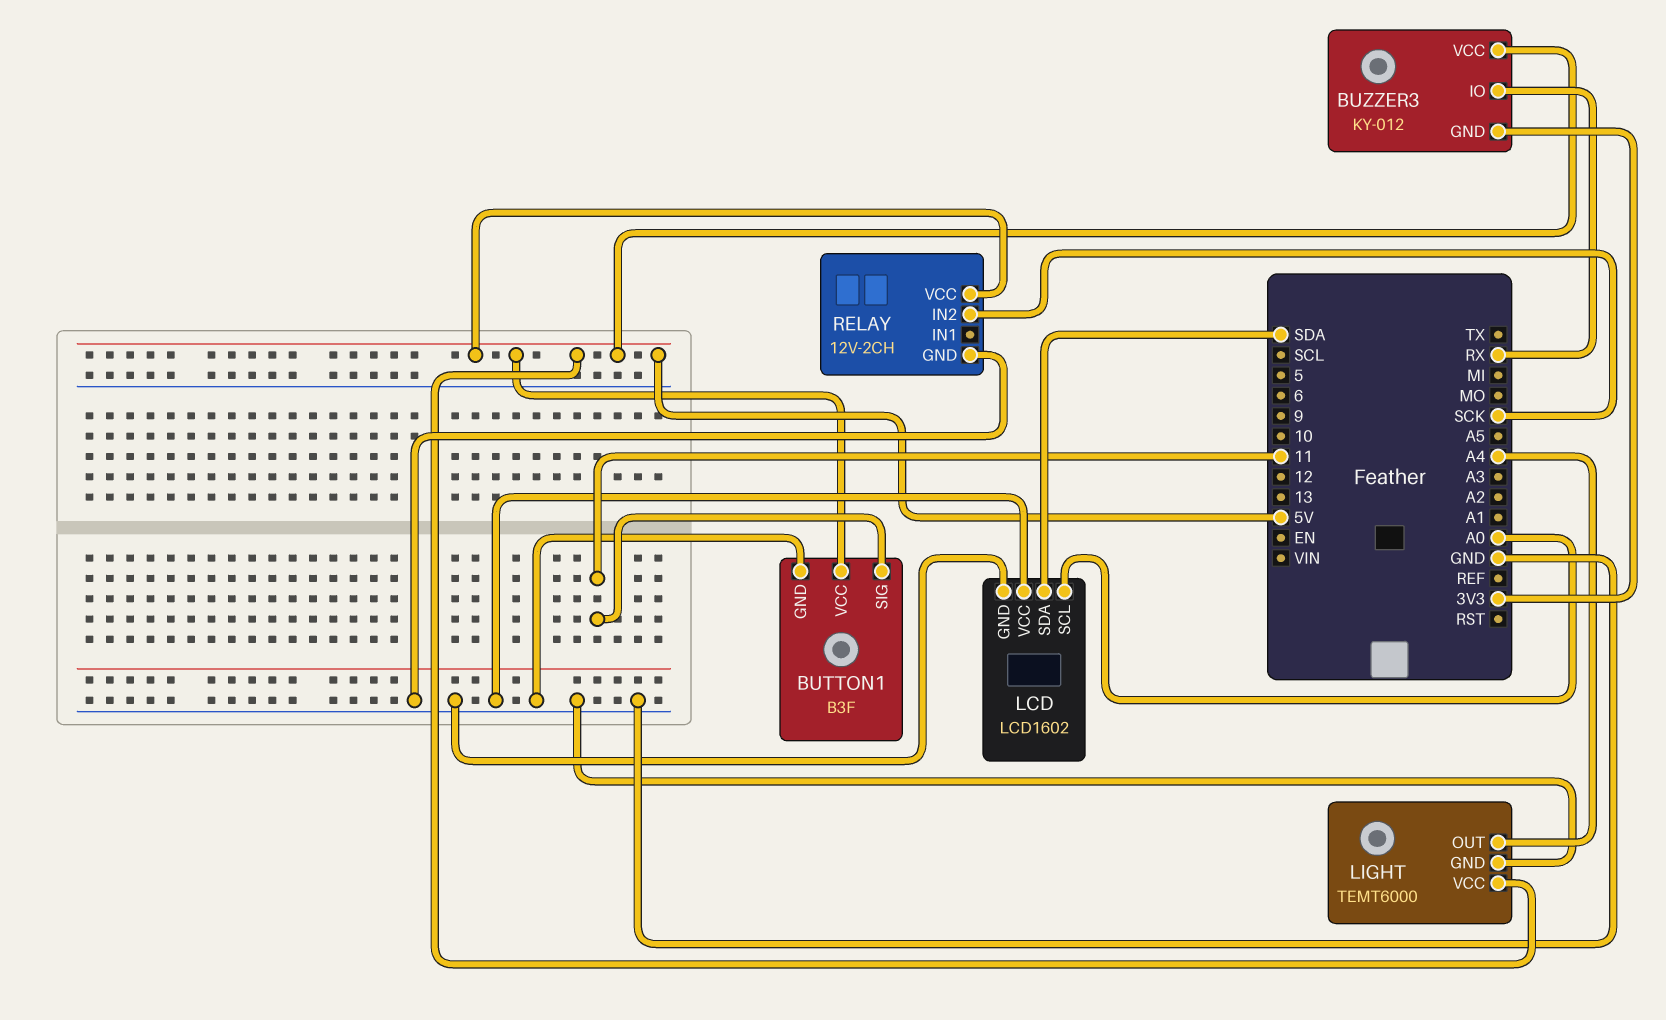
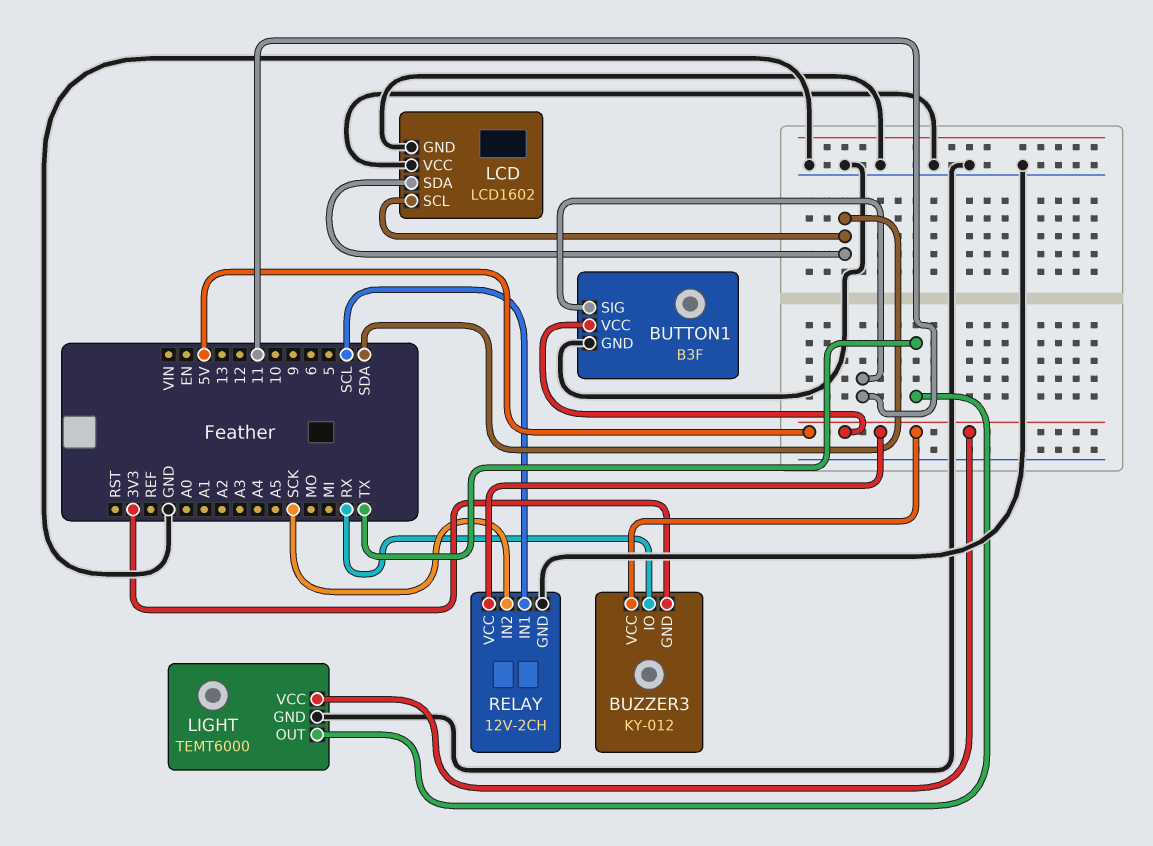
LCD pin SCL: A0 -> SDA
LIGHT pin OUT: A4 -> TX
RELAY pin IN1: none -> SCL

